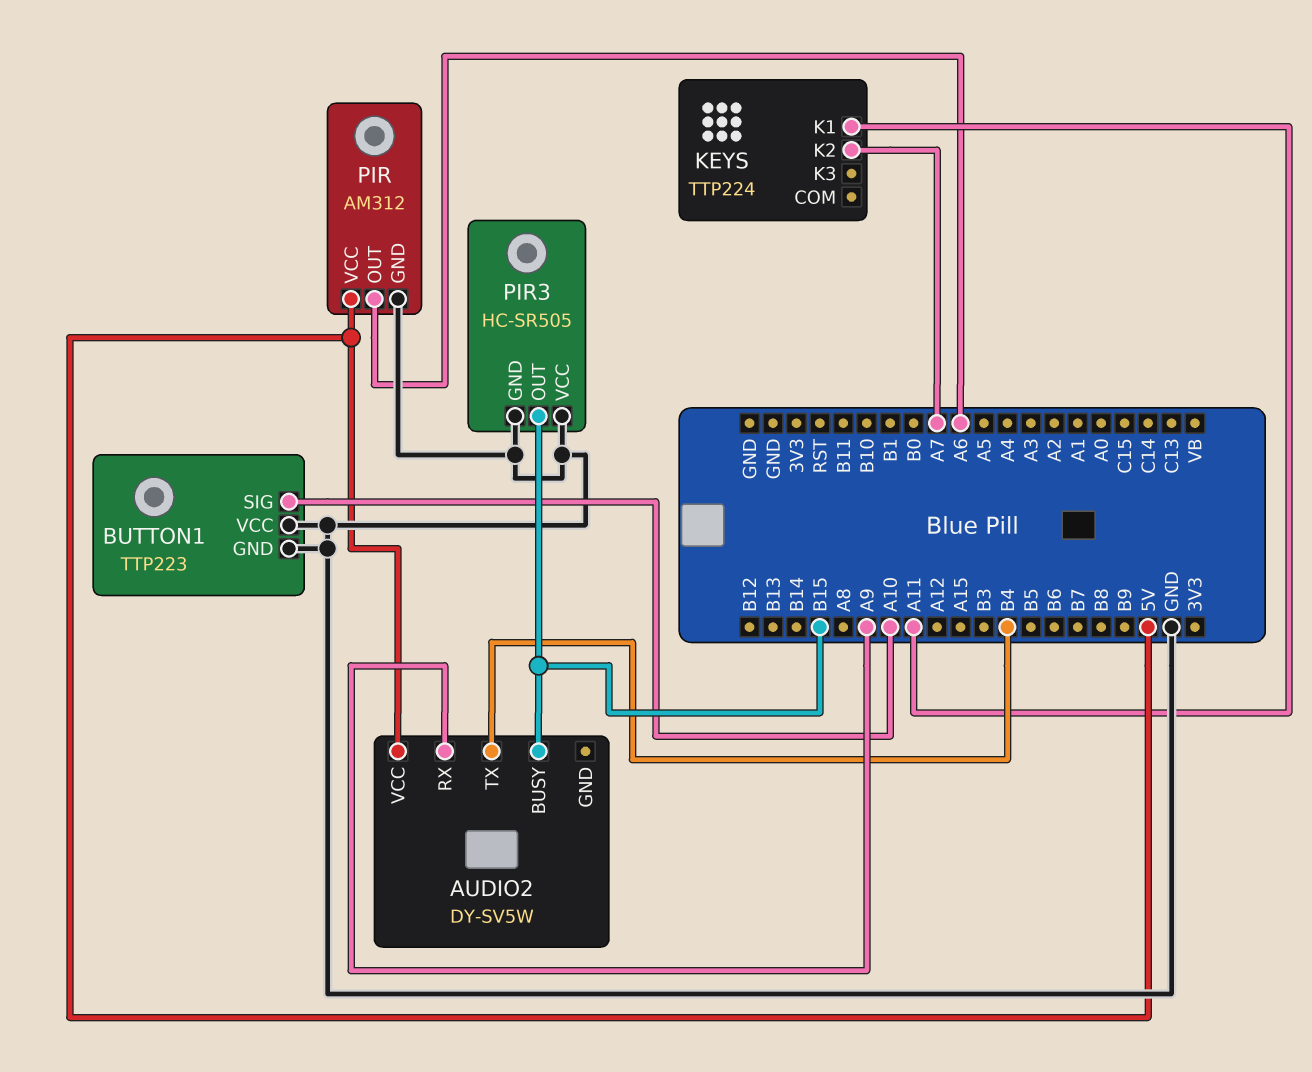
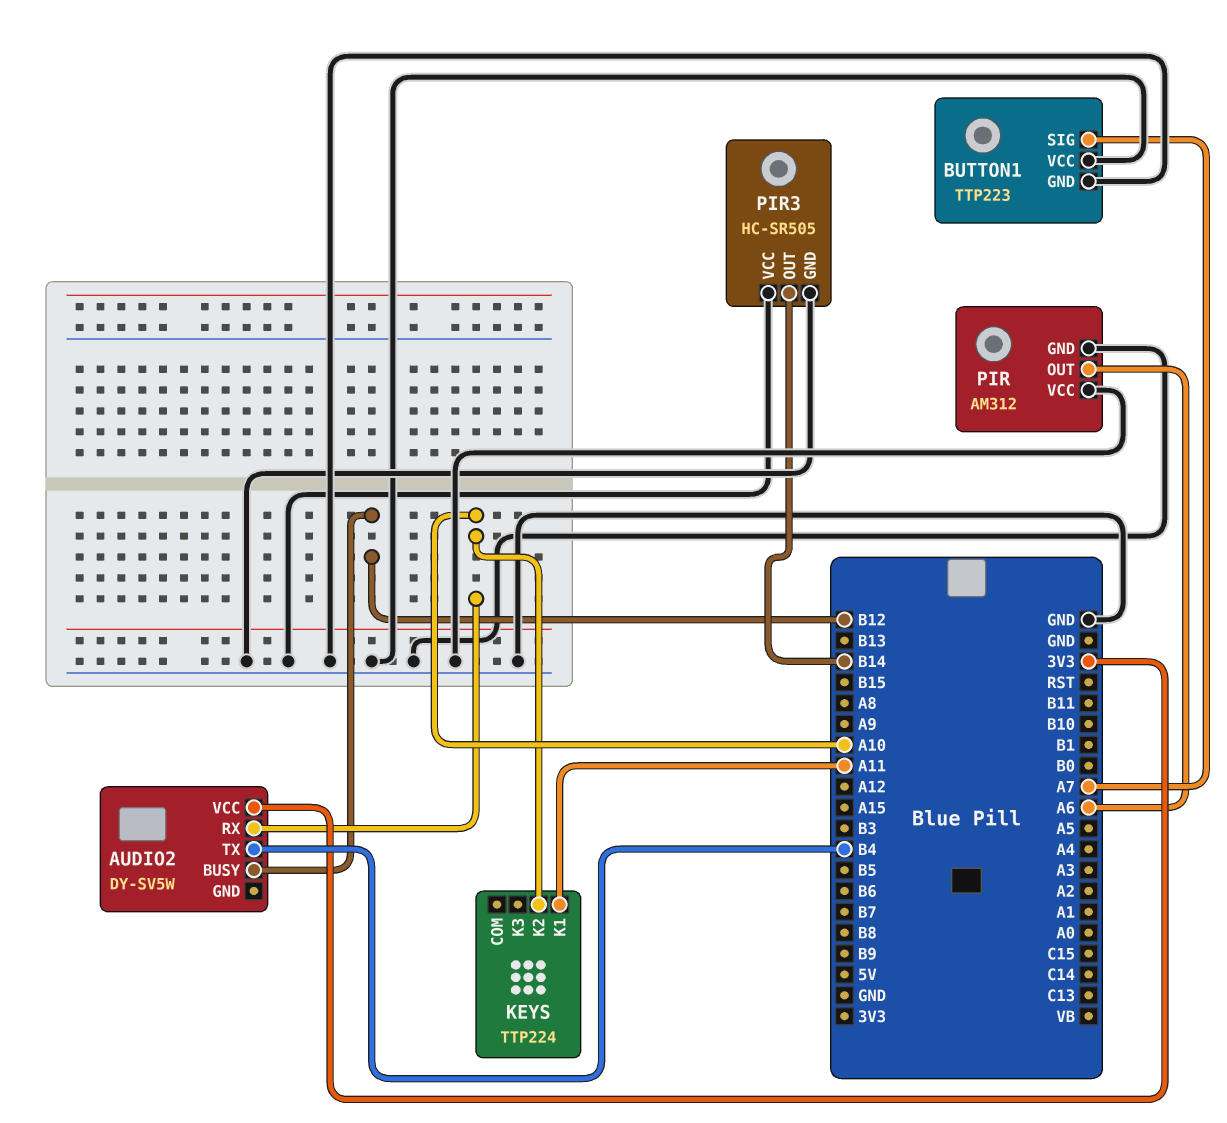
AUDIO2 pin BUSY: B15 -> B12
AUDIO2 pin RX: A9 -> A10
AUDIO2 pin VCC: 5V -> 3V3
BUTTON1 pin SIG: A10 -> A7
KEYS pin K2: A7 -> A10
PIR pin VCC: 5V -> GND
PIR3 pin OUT: B15 -> B14

